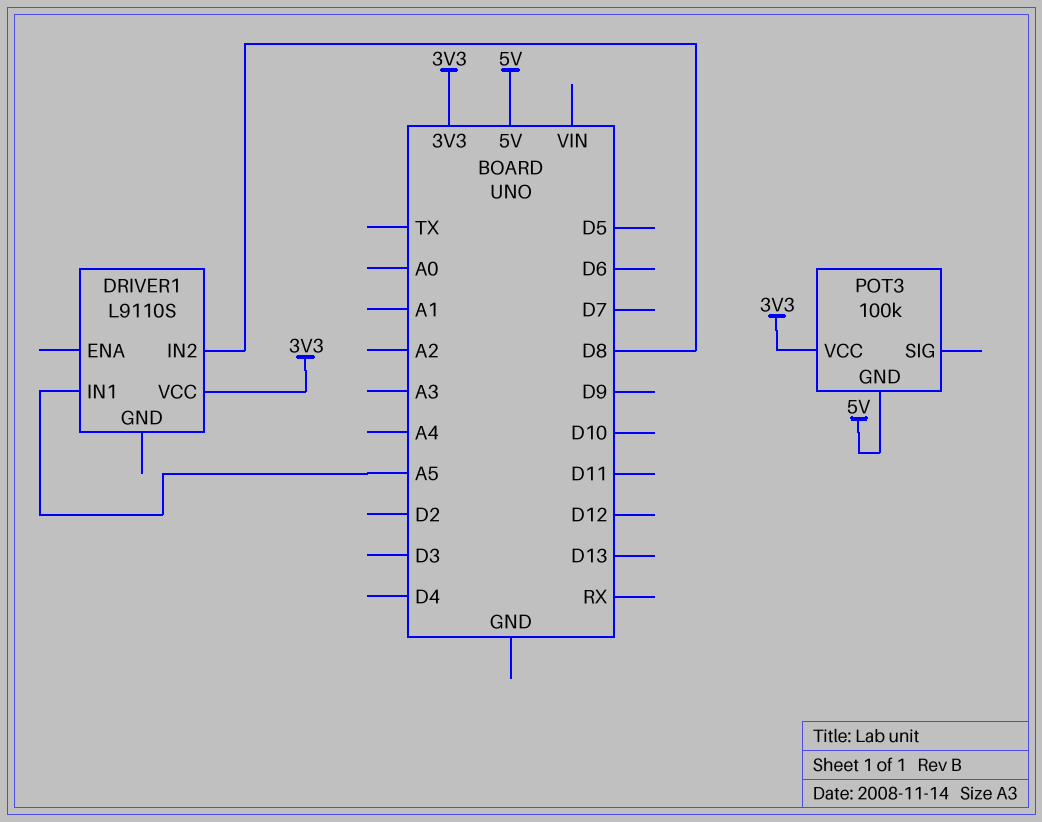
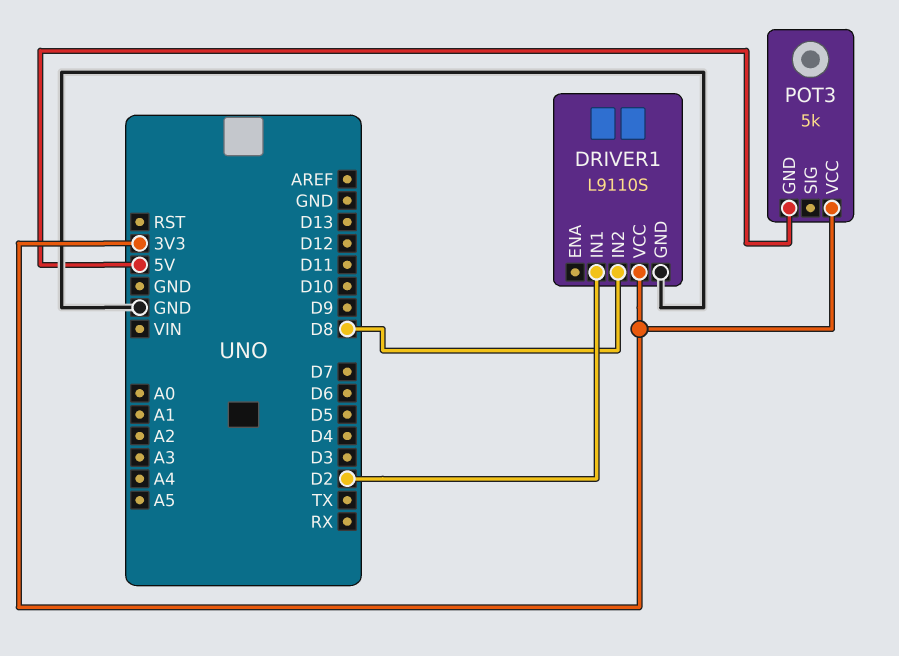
DRIVER1 pin GND: none -> GND
DRIVER1 pin IN1: A5 -> D2
POT3: 100k -> 5k

